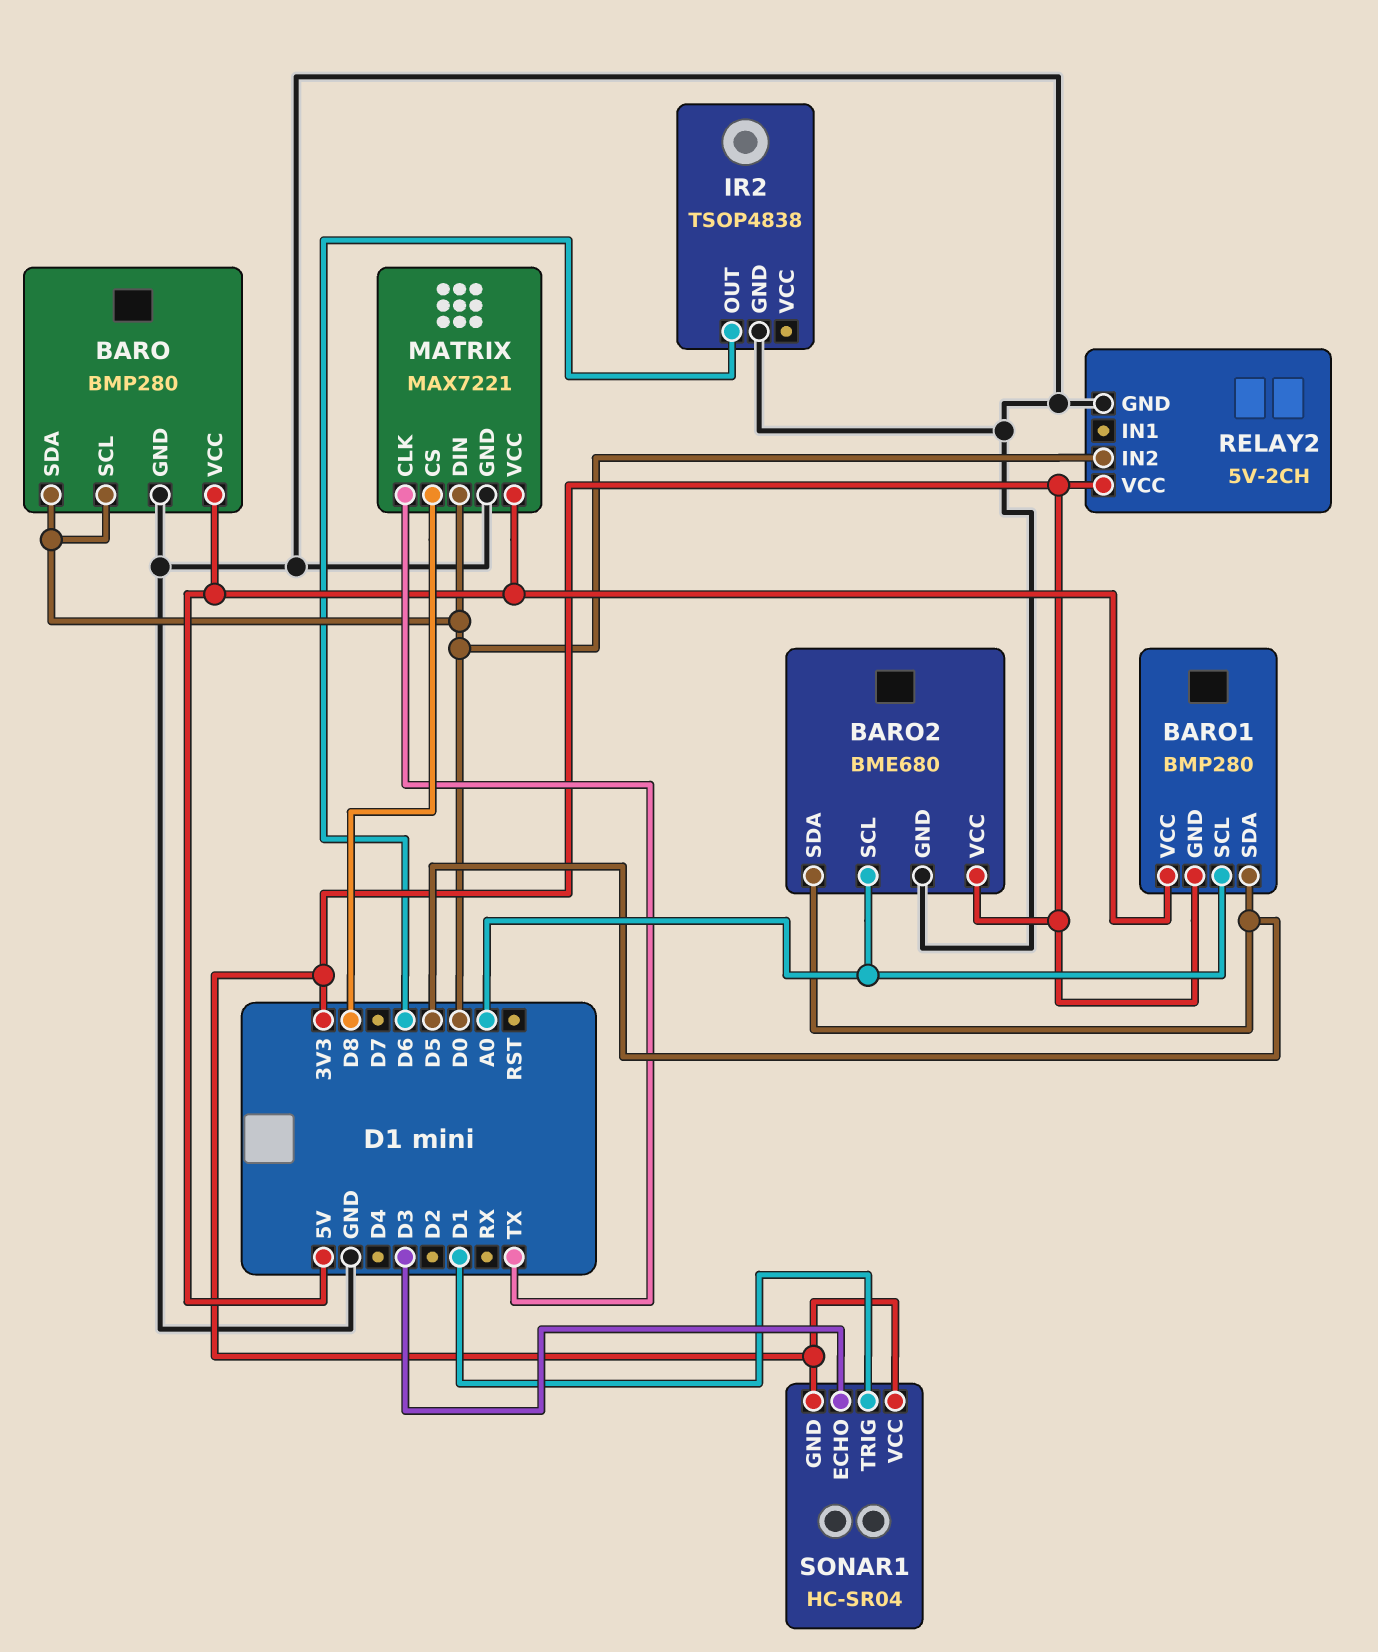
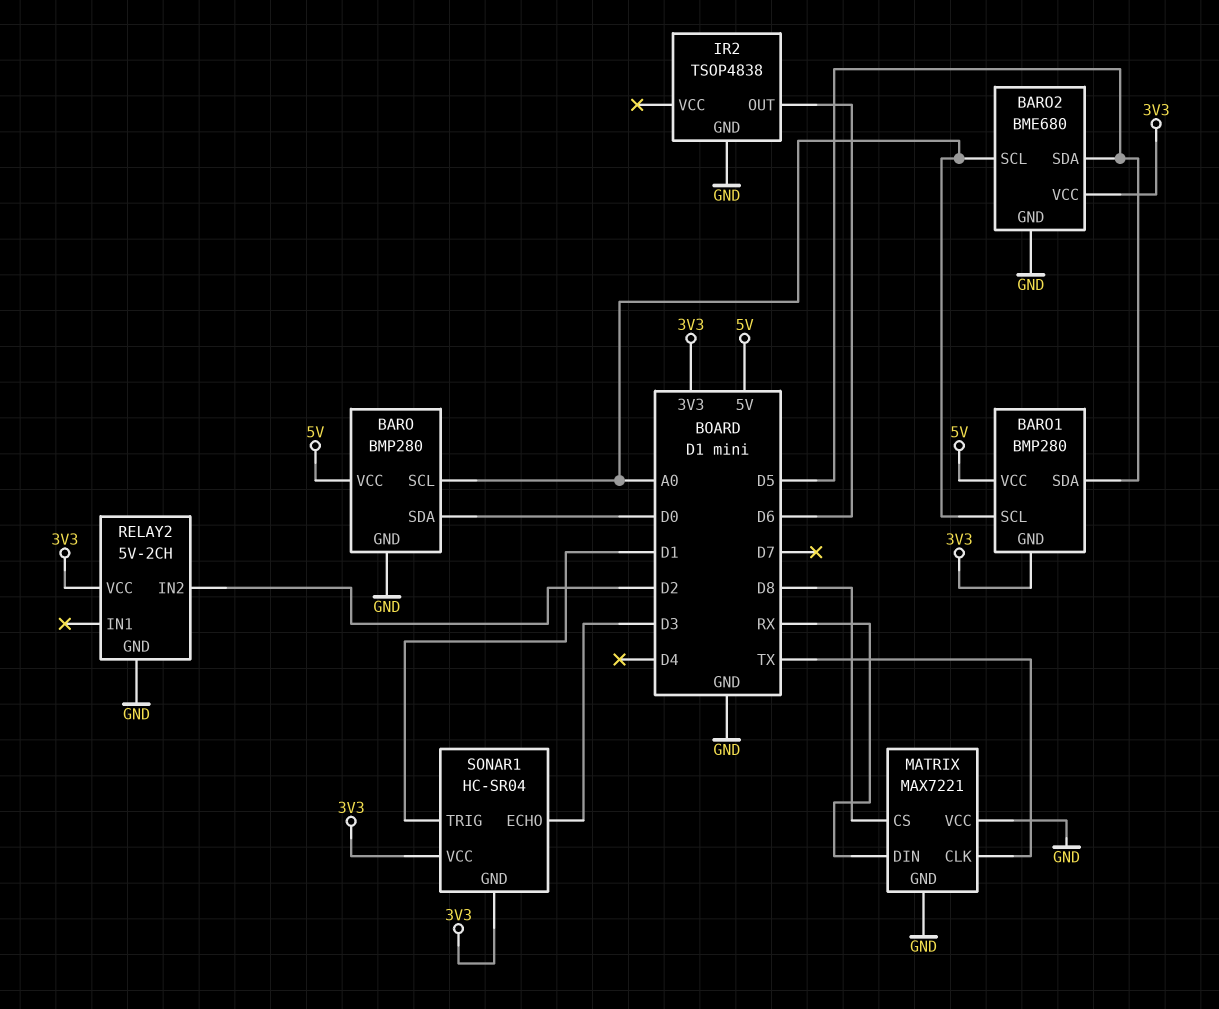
BARO pin SCL: D0 -> A0
MATRIX pin DIN: D0 -> RX
MATRIX pin VCC: 5V -> GND
RELAY2 pin IN2: D0 -> D2

